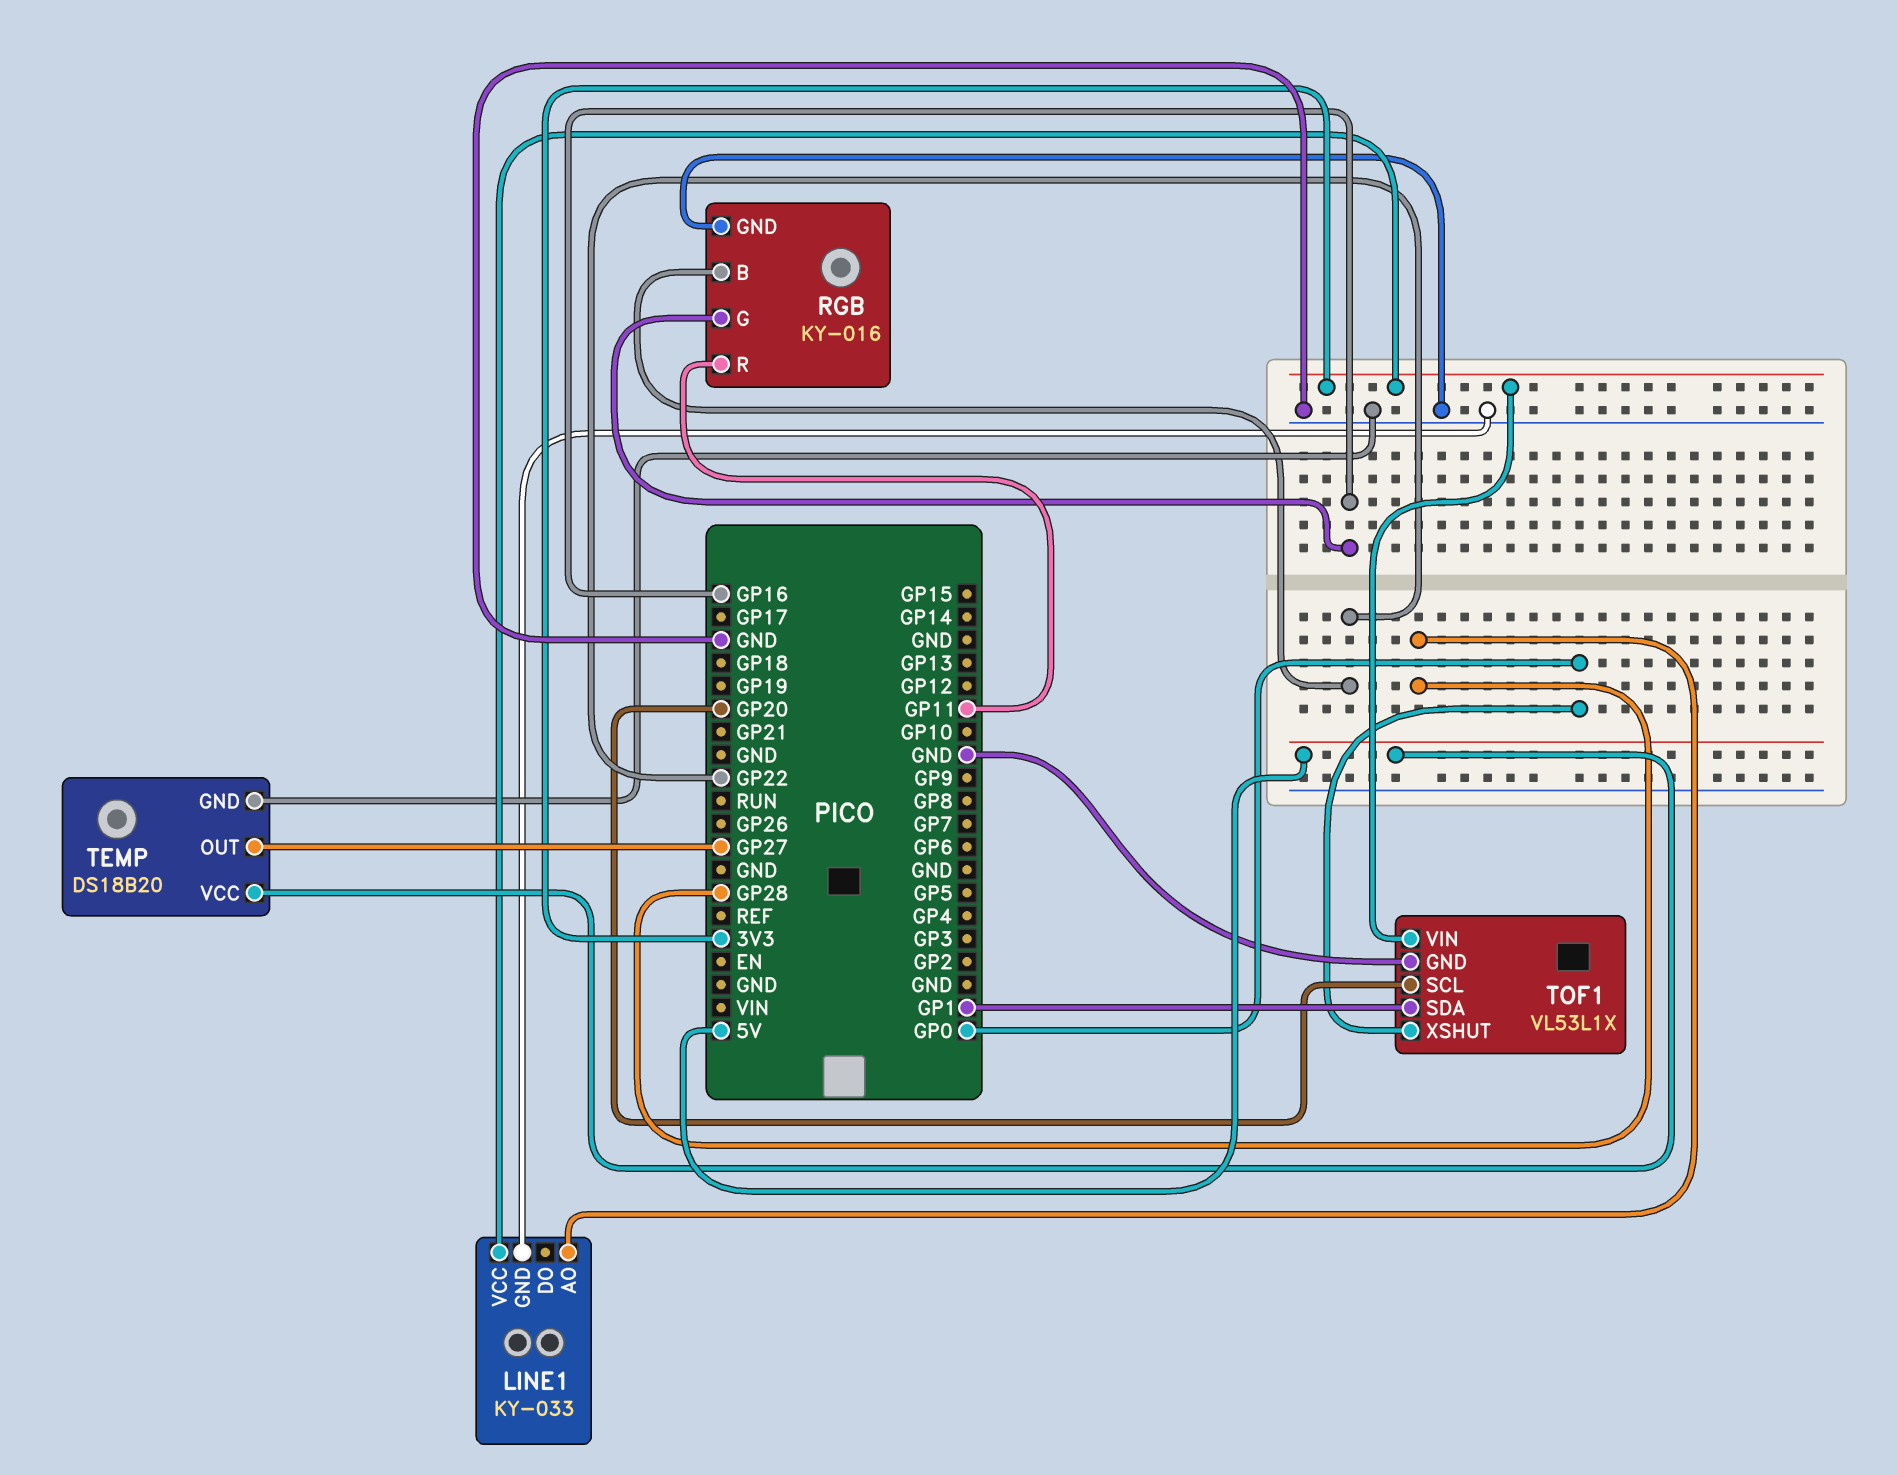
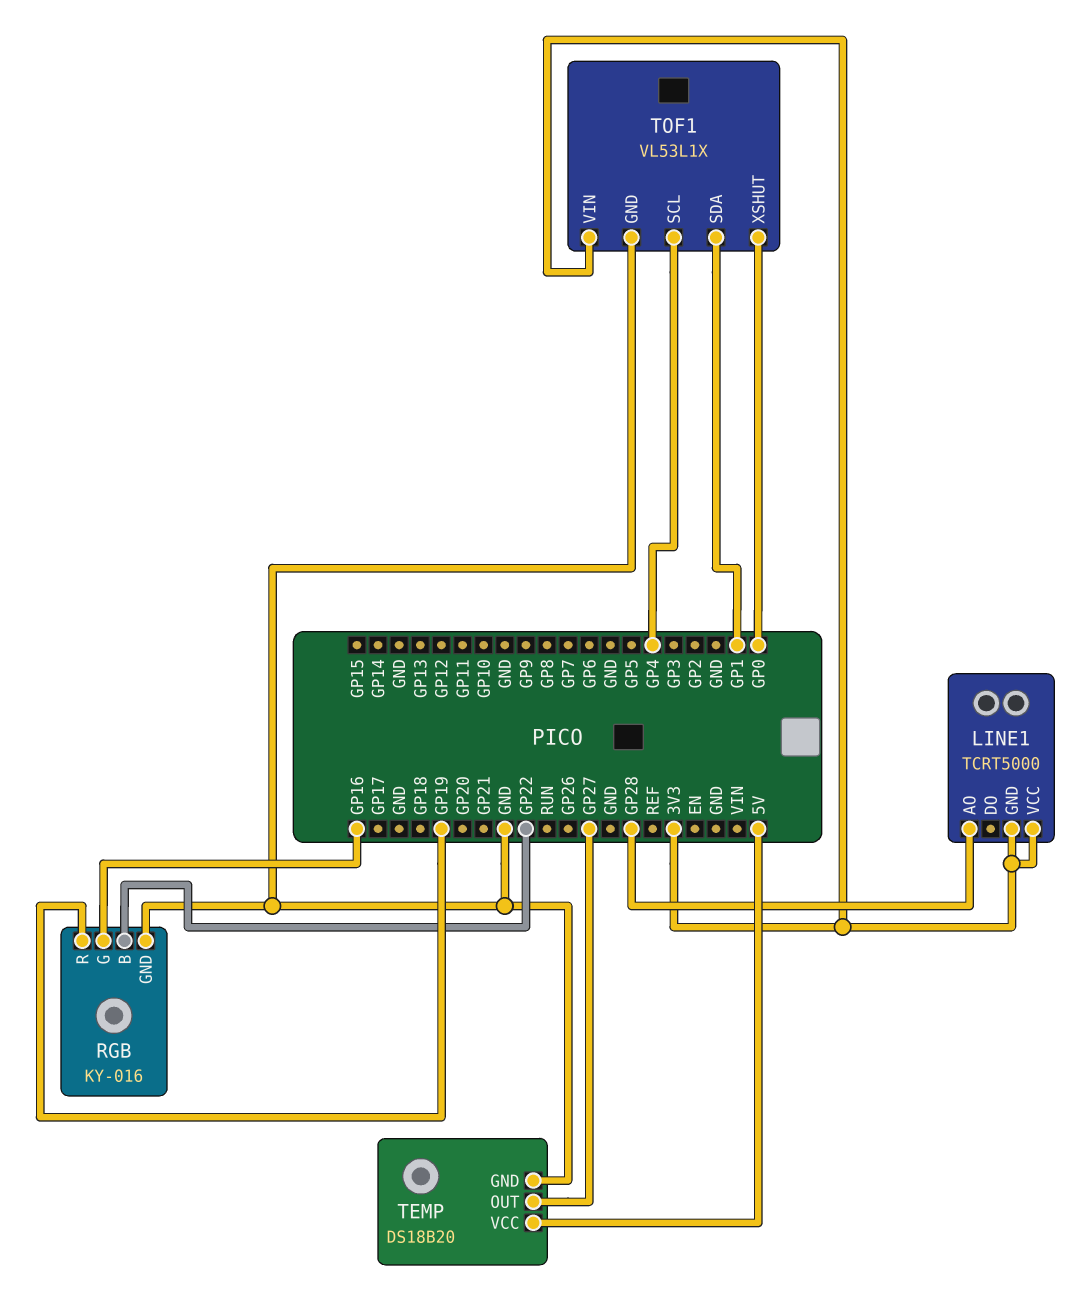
LINE1: KY-033 -> TCRT5000
LINE1 pin GND: GND -> 3V3
RGB pin R: GP11 -> GP19
TOF1 pin SCL: GP20 -> GP4

